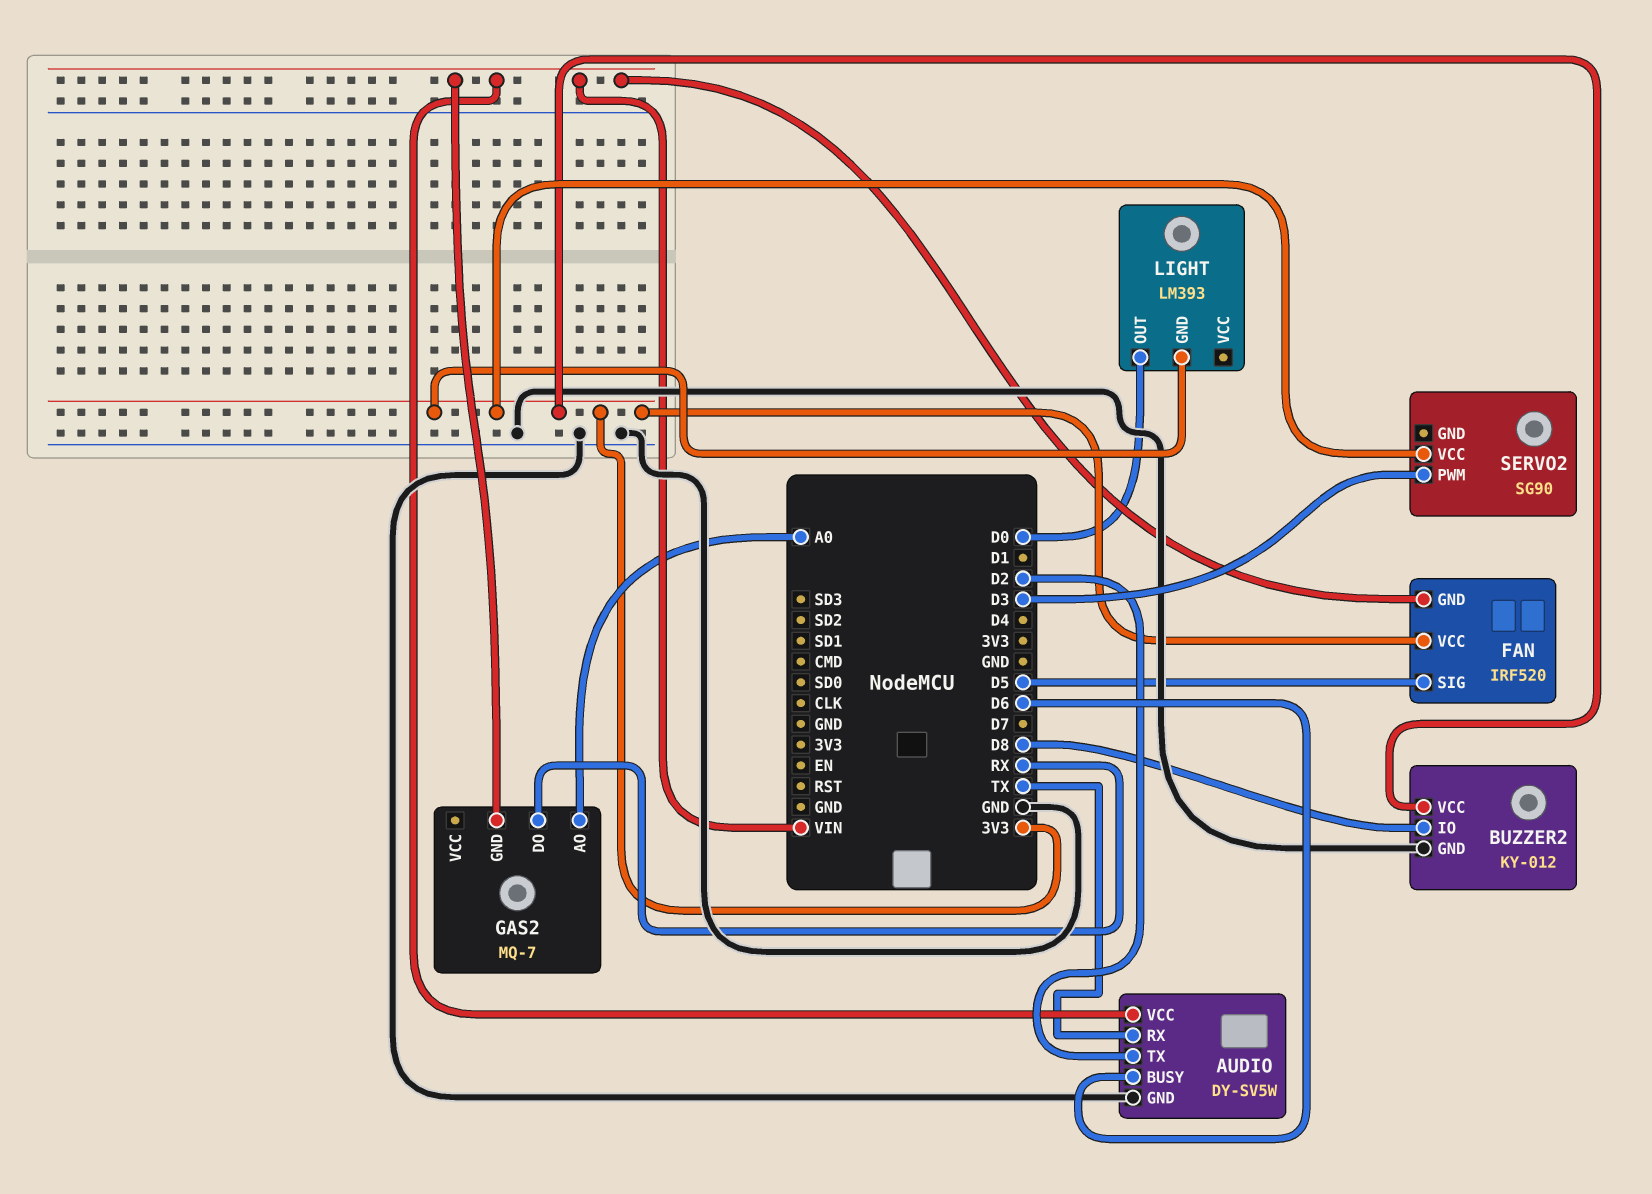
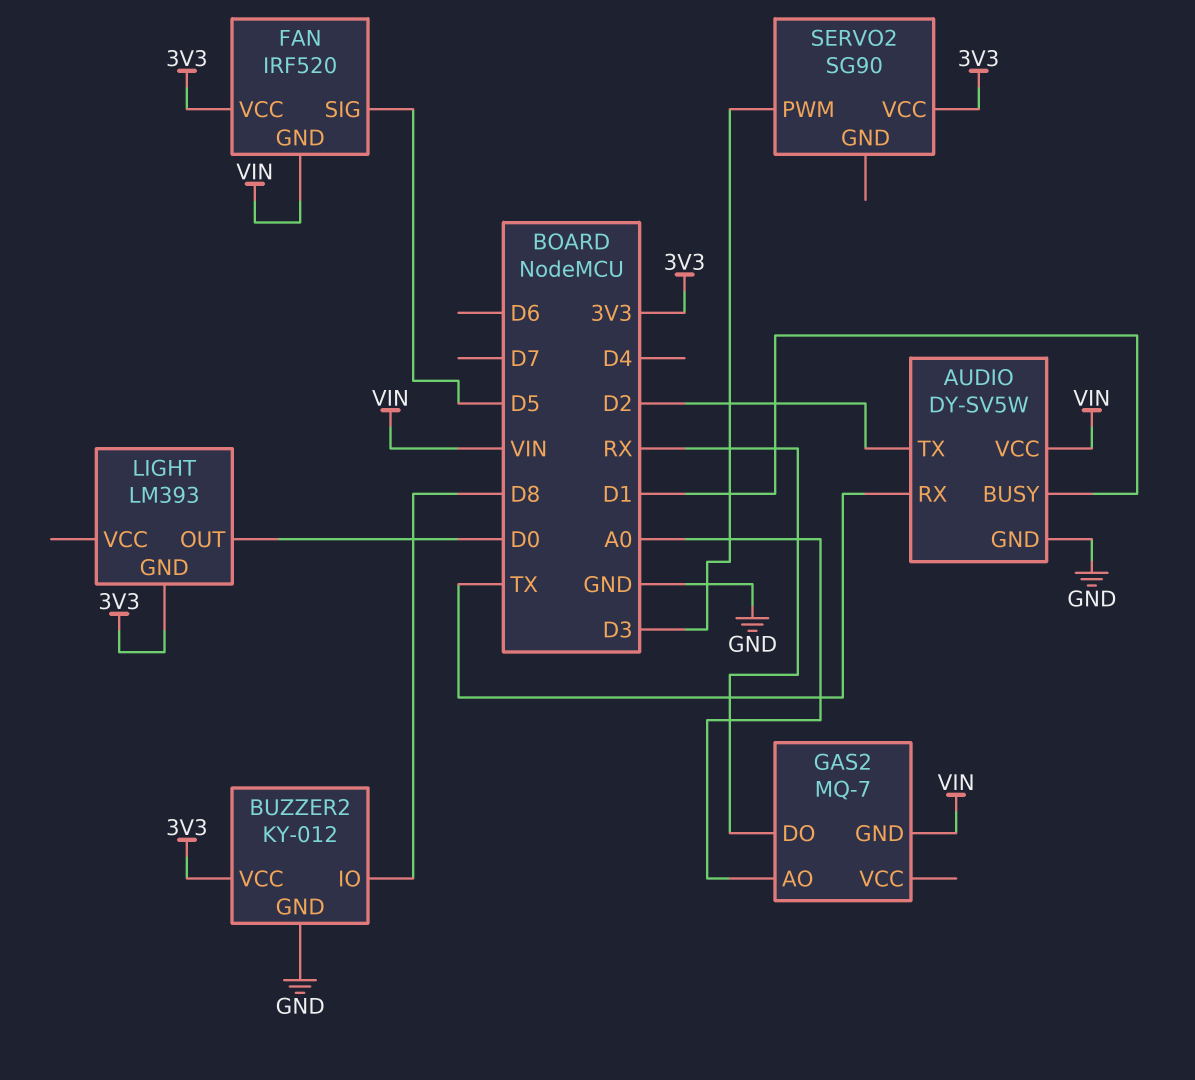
AUDIO pin BUSY: D6 -> D1

